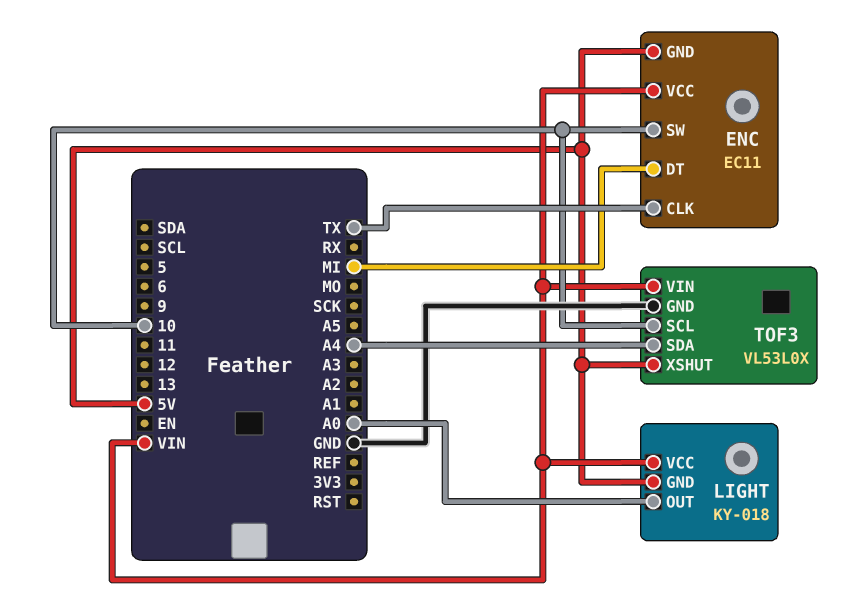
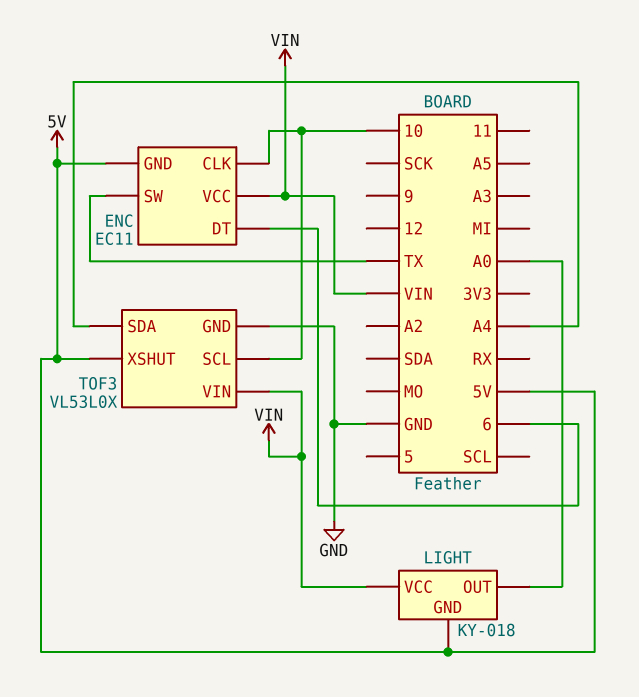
ENC pin CLK: TX -> 10
ENC pin DT: MI -> 6
ENC pin SW: 10 -> TX

